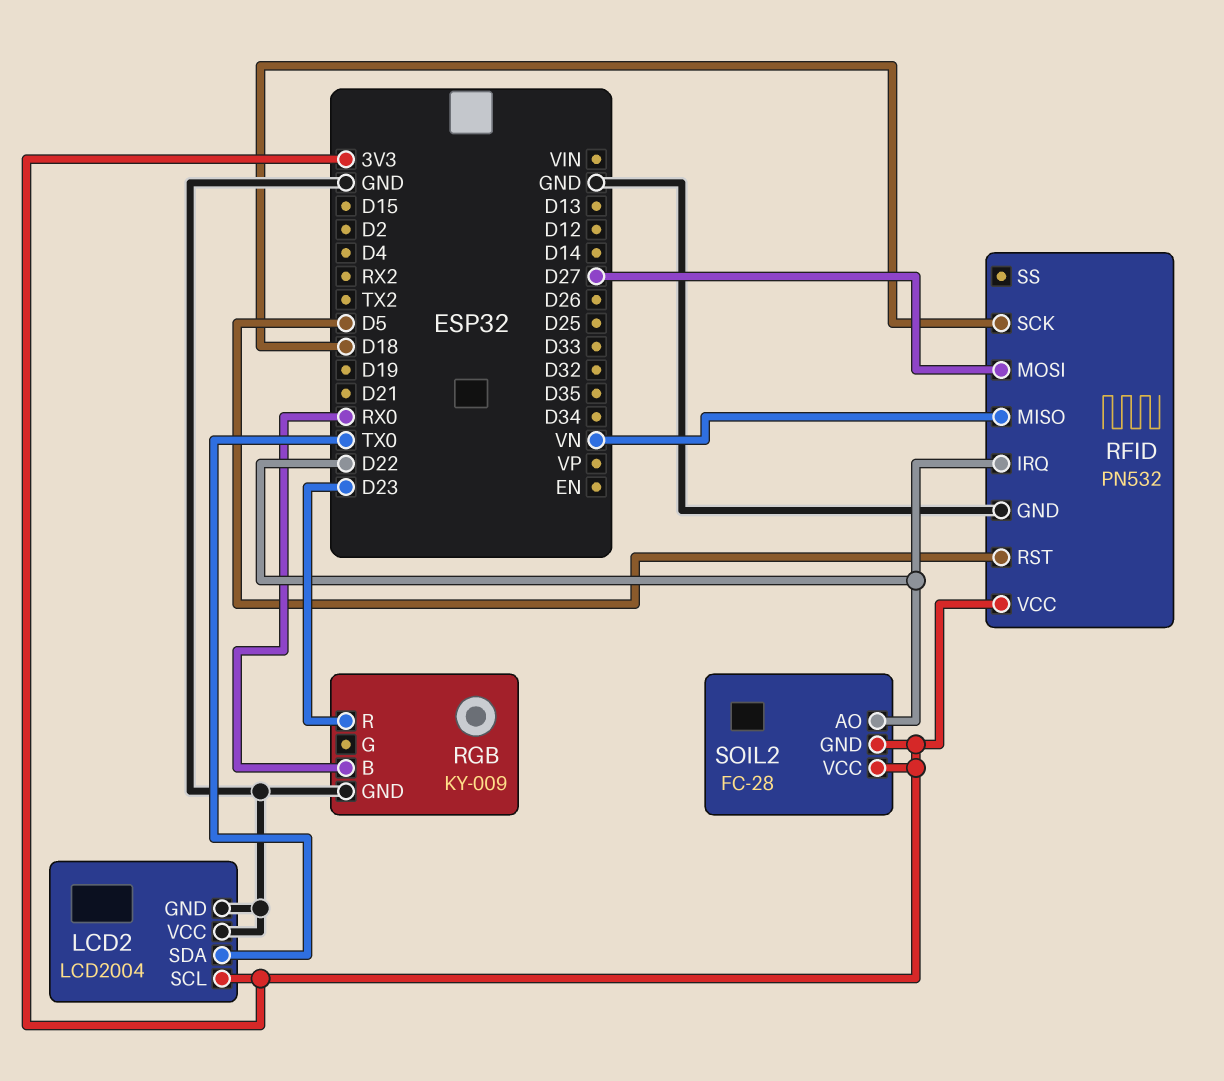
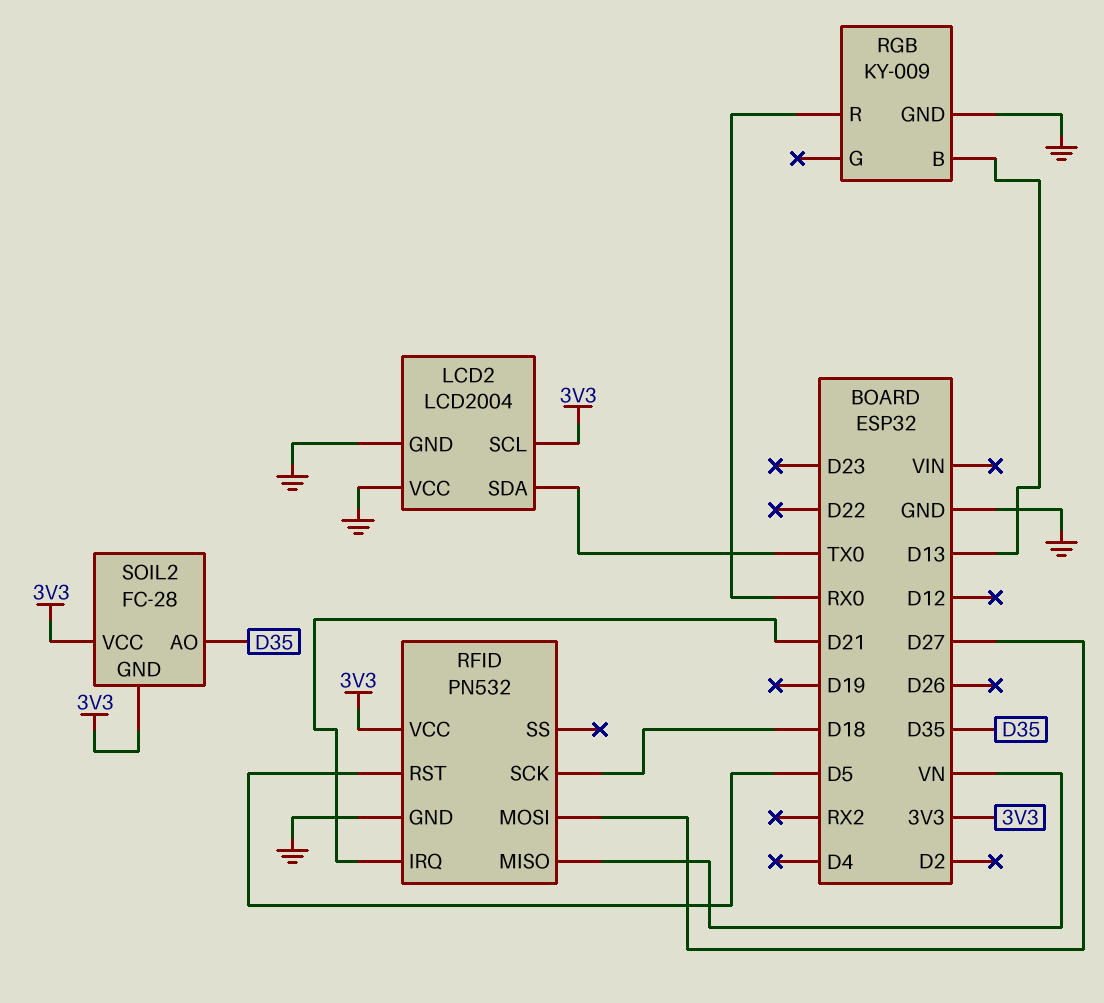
RFID pin IRQ: D22 -> D21
RGB pin B: RX0 -> D13
RGB pin R: D23 -> RX0
SOIL2 pin AO: D22 -> D35

